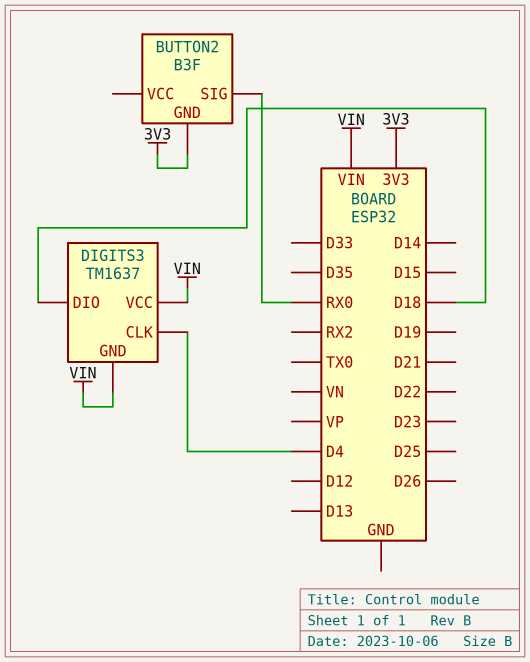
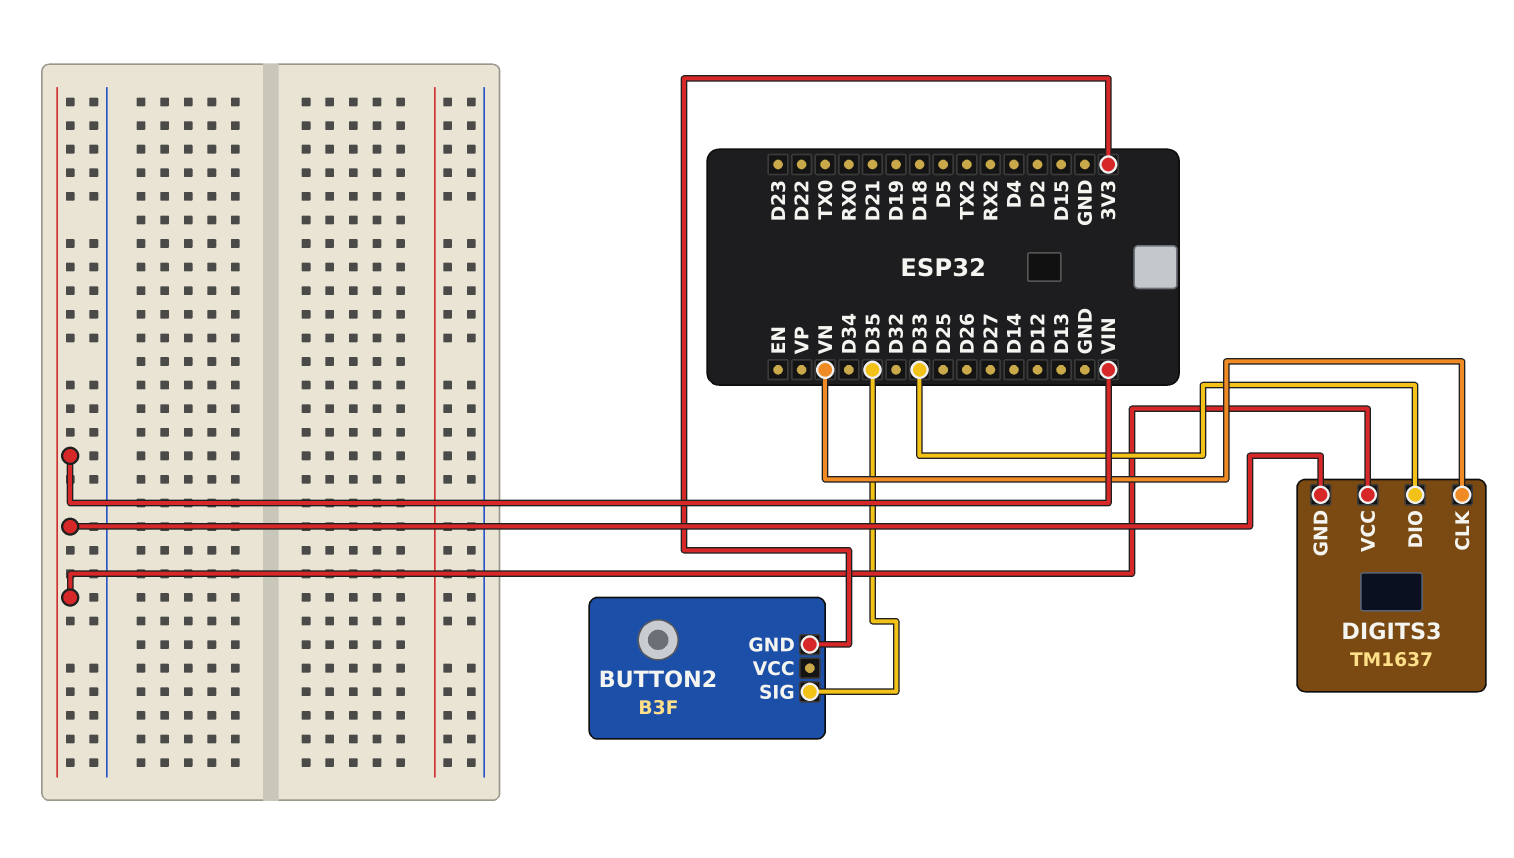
BUTTON2 pin SIG: RX0 -> D35
DIGITS3 pin CLK: D4 -> VN
DIGITS3 pin DIO: D18 -> D33

